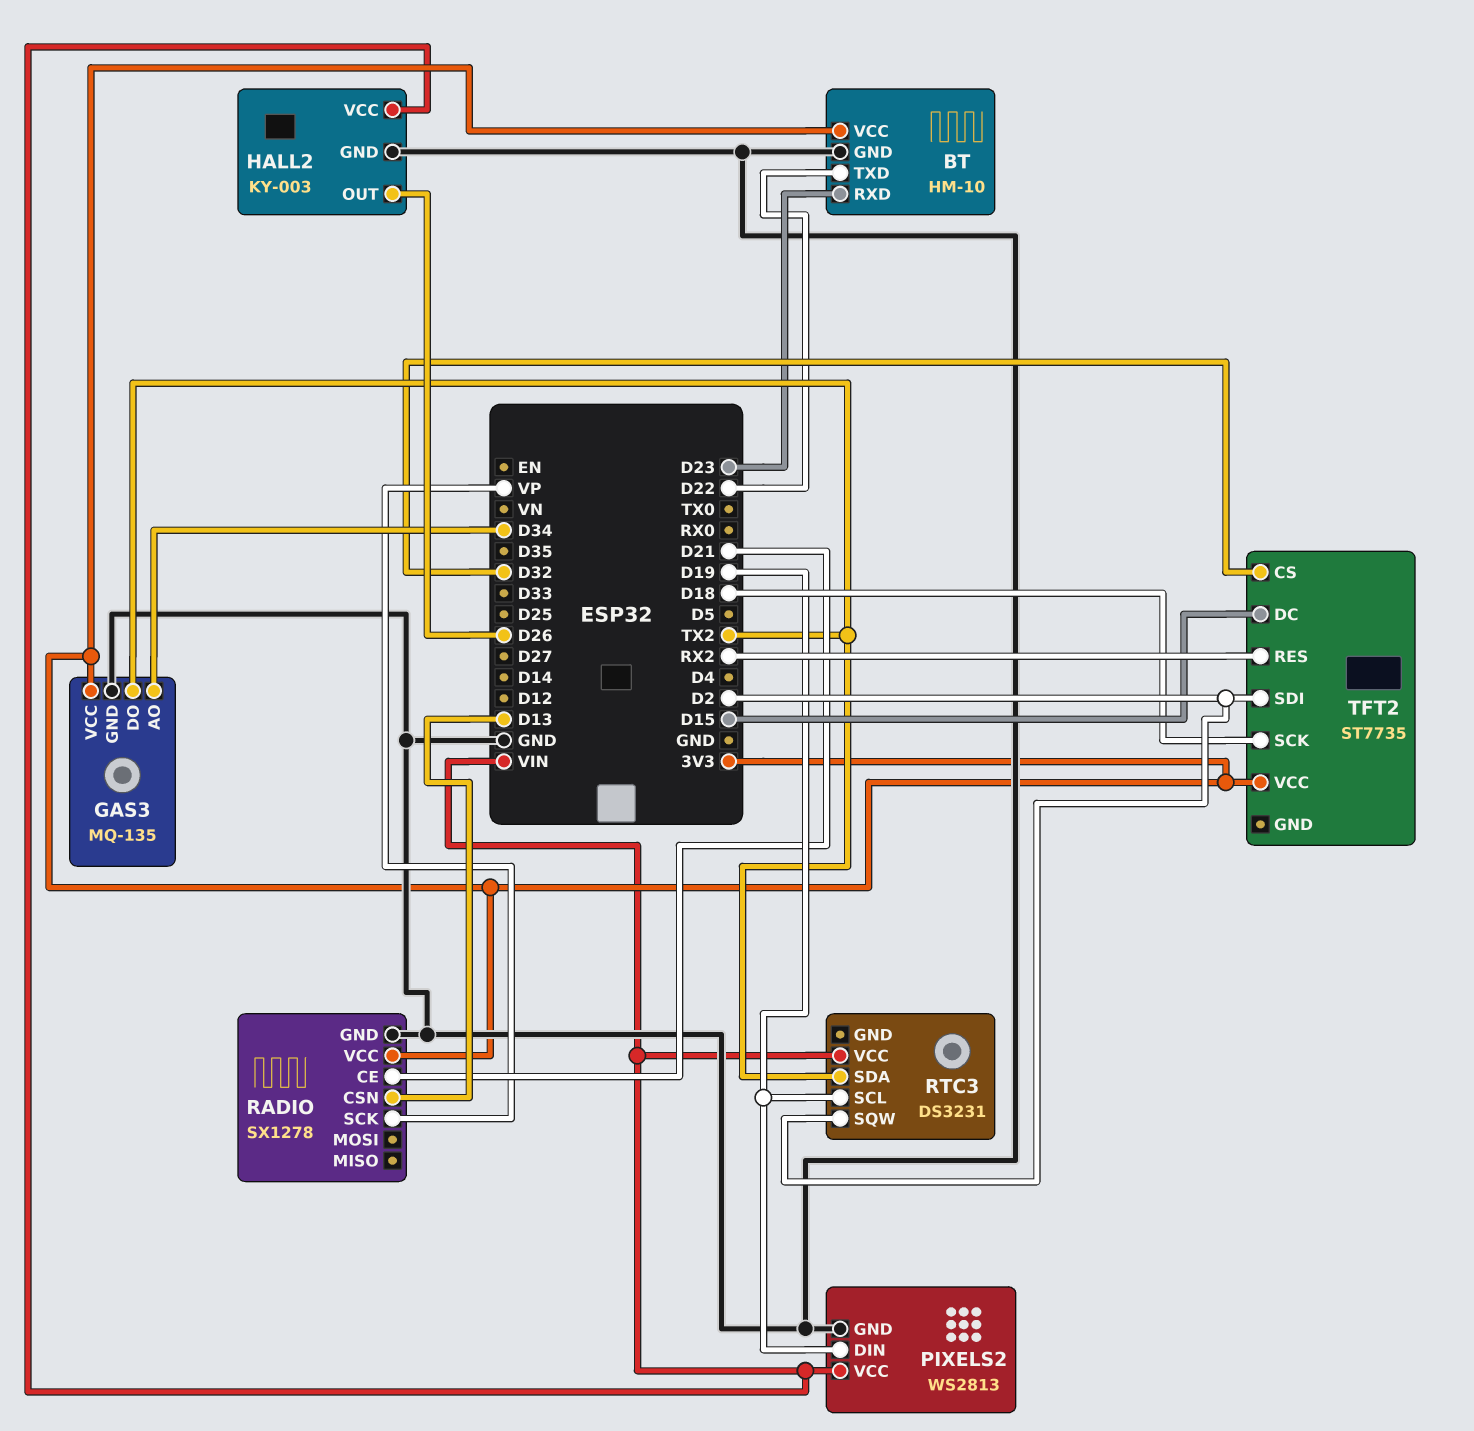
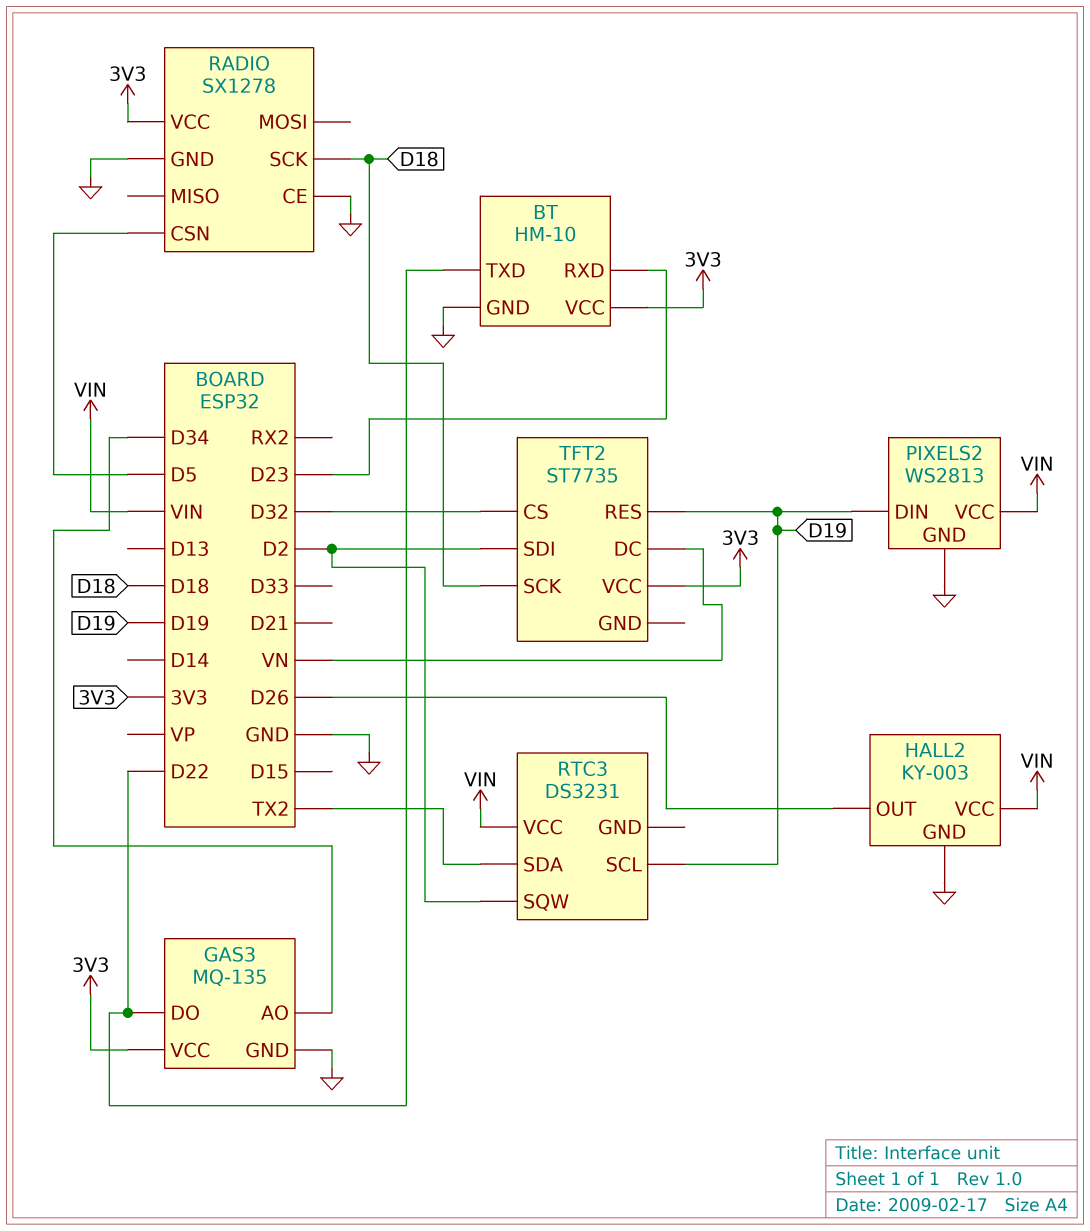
GAS3 pin DO: TX2 -> D22
RADIO pin CE: D21 -> GND
RADIO pin CSN: D13 -> D5
RADIO pin SCK: VP -> D18
TFT2 pin DC: D15 -> VN
TFT2 pin RES: RX2 -> D19

